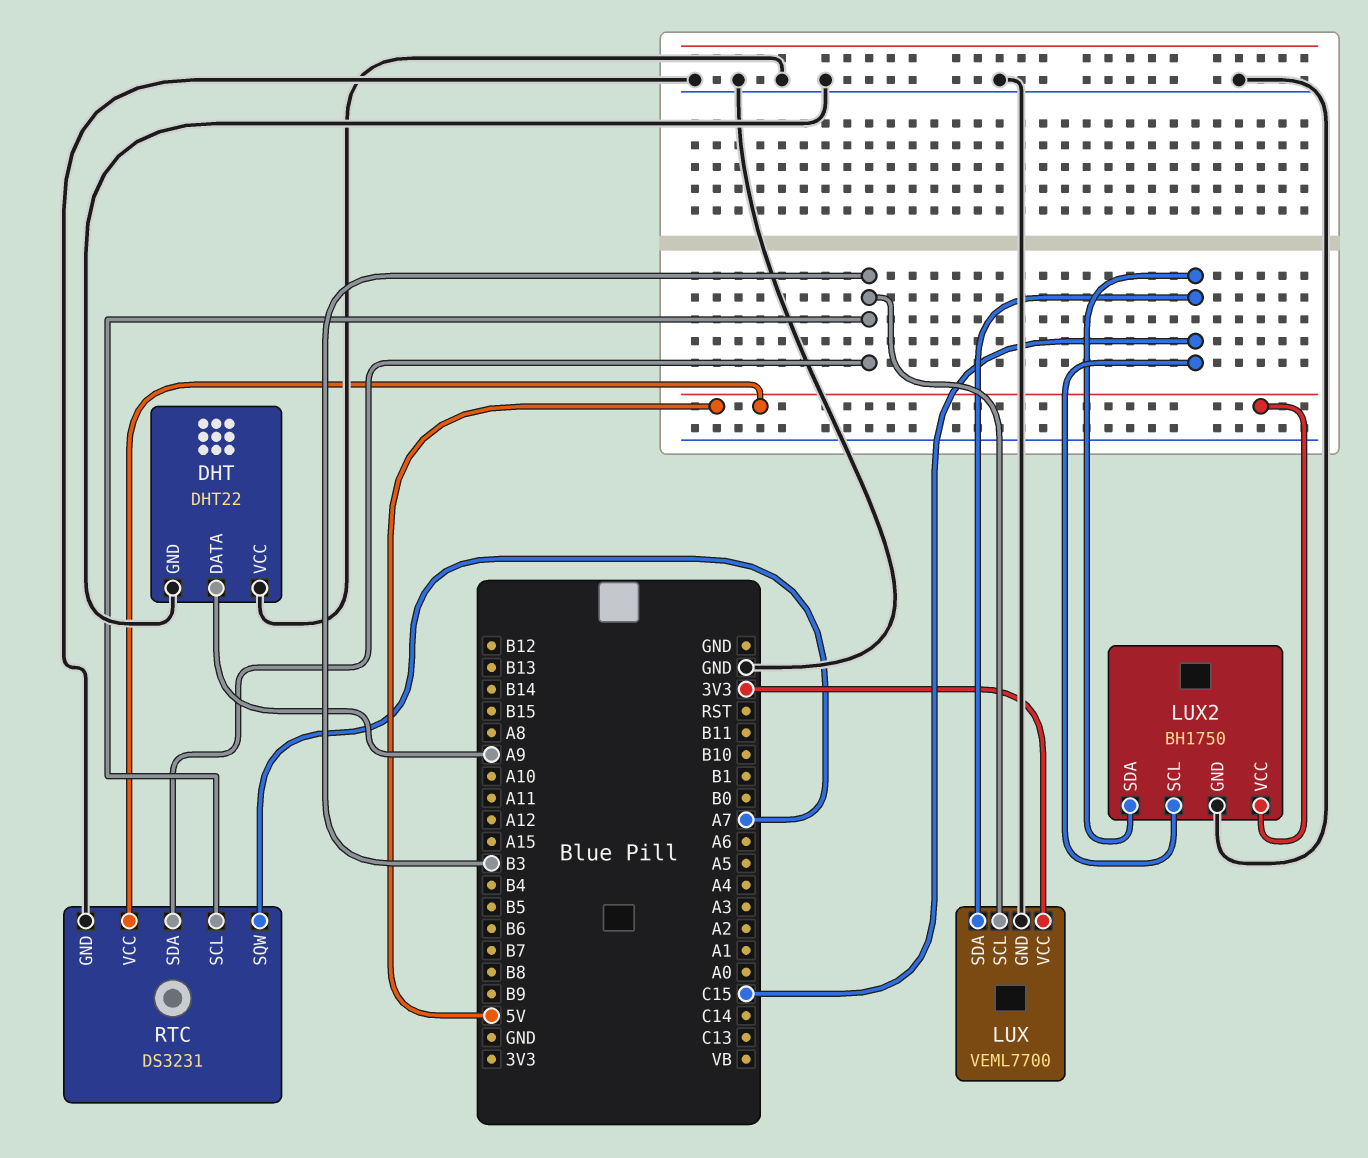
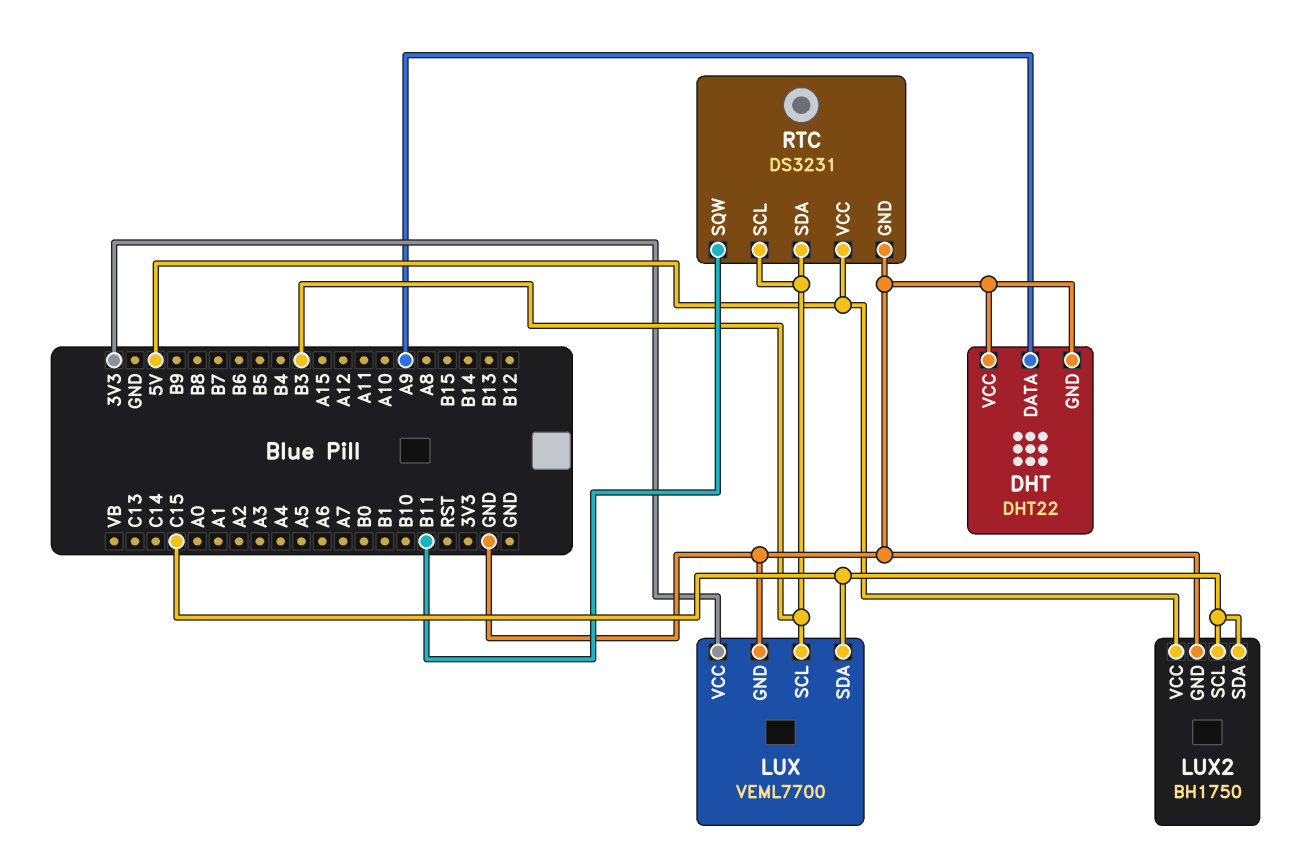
RTC pin SQW: A7 -> B11

